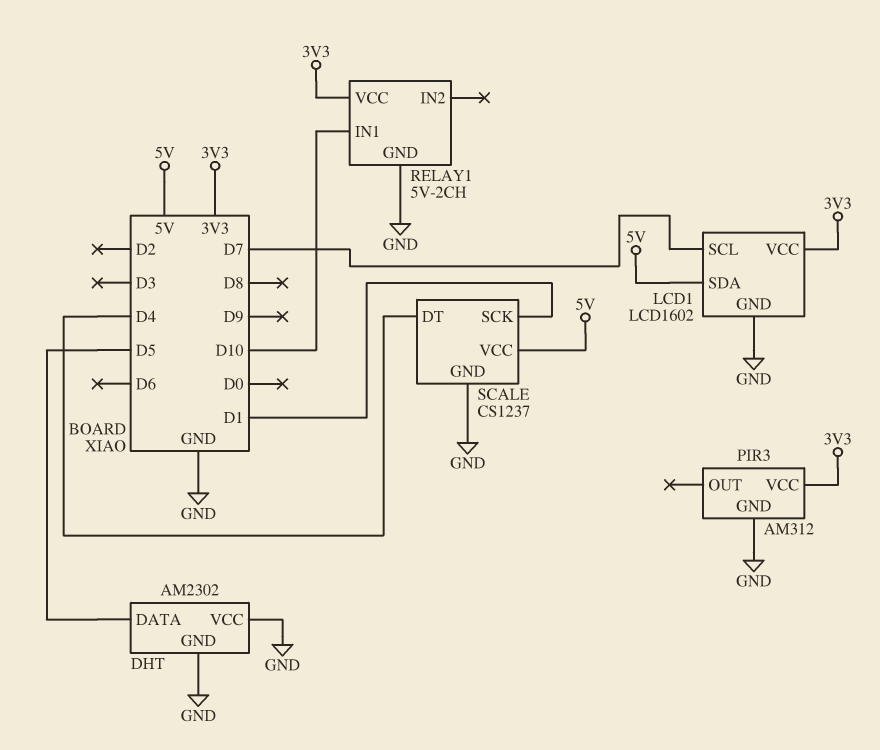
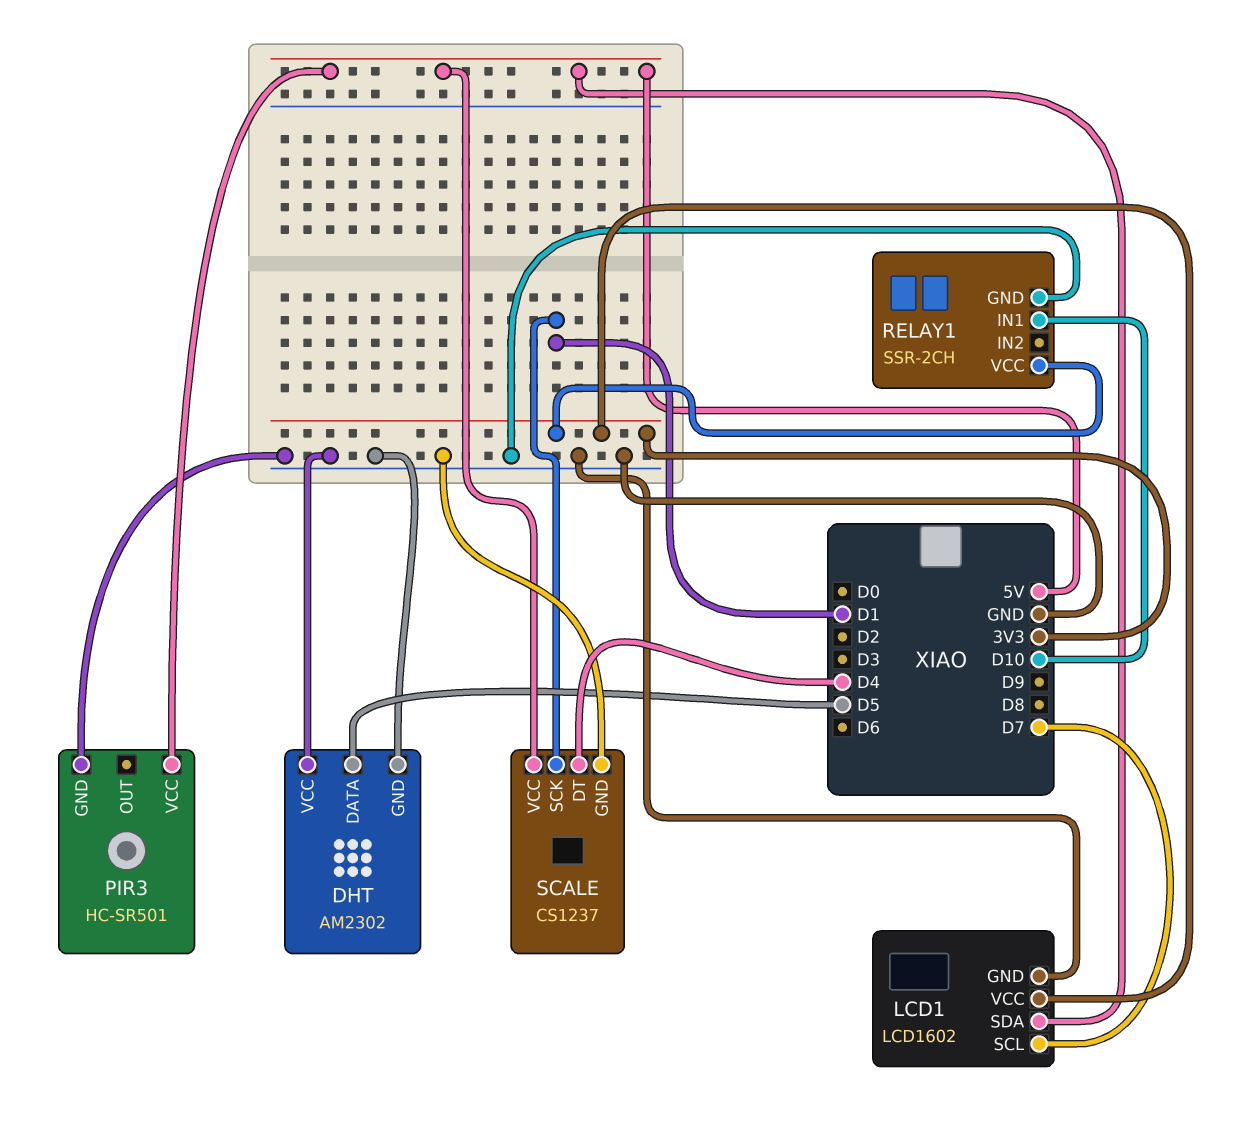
PIR3: AM312 -> HC-SR501
PIR3 pin VCC: 3V3 -> 5V
RELAY1: 5V-2CH -> SSR-2CH

